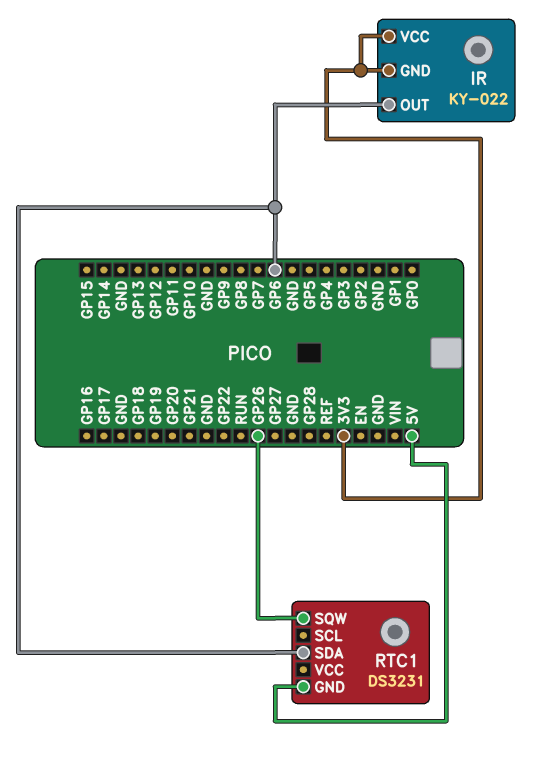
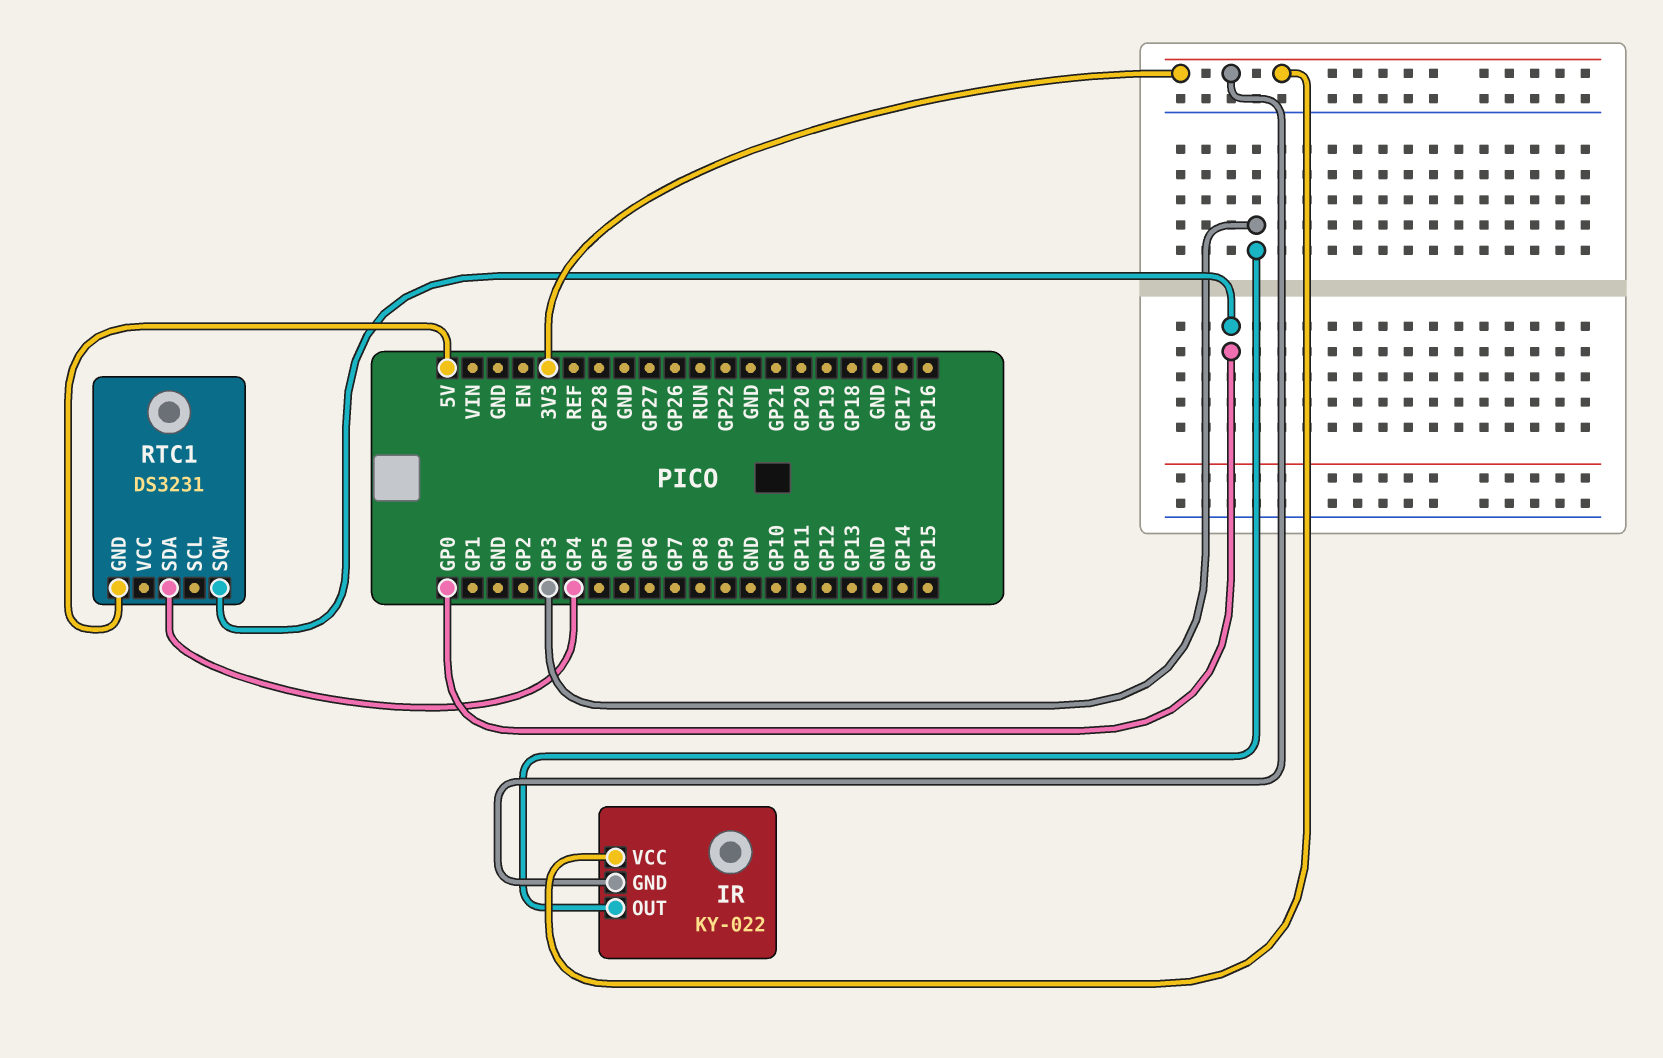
IR pin OUT: GP6 -> GP3
RTC1 pin SDA: GP6 -> GP4
RTC1 pin SQW: GP26 -> GP0

